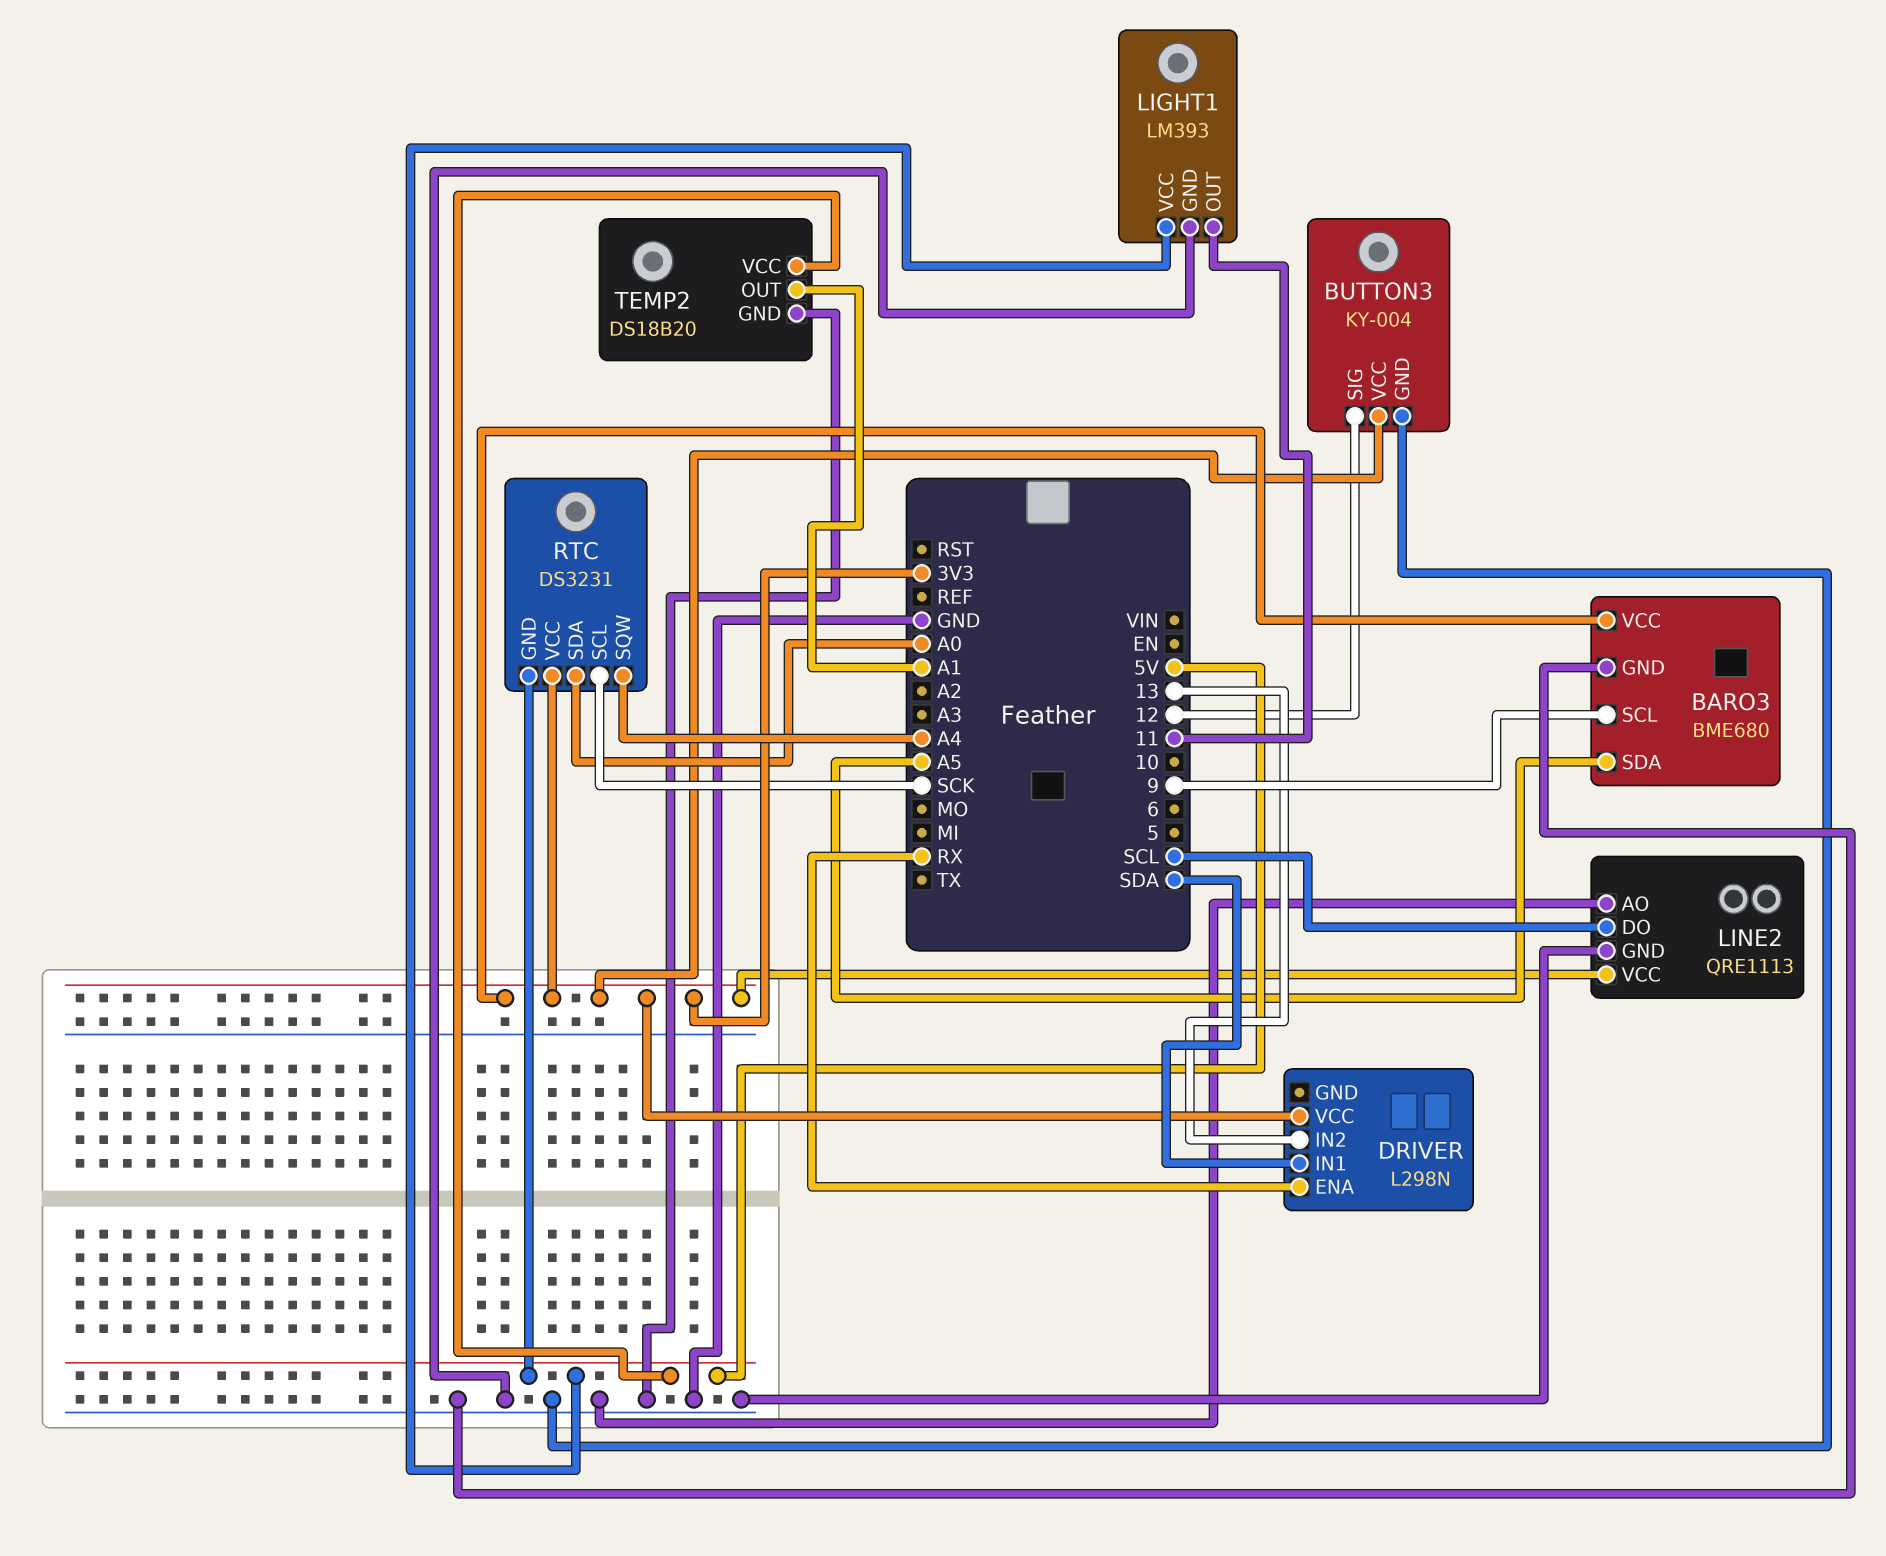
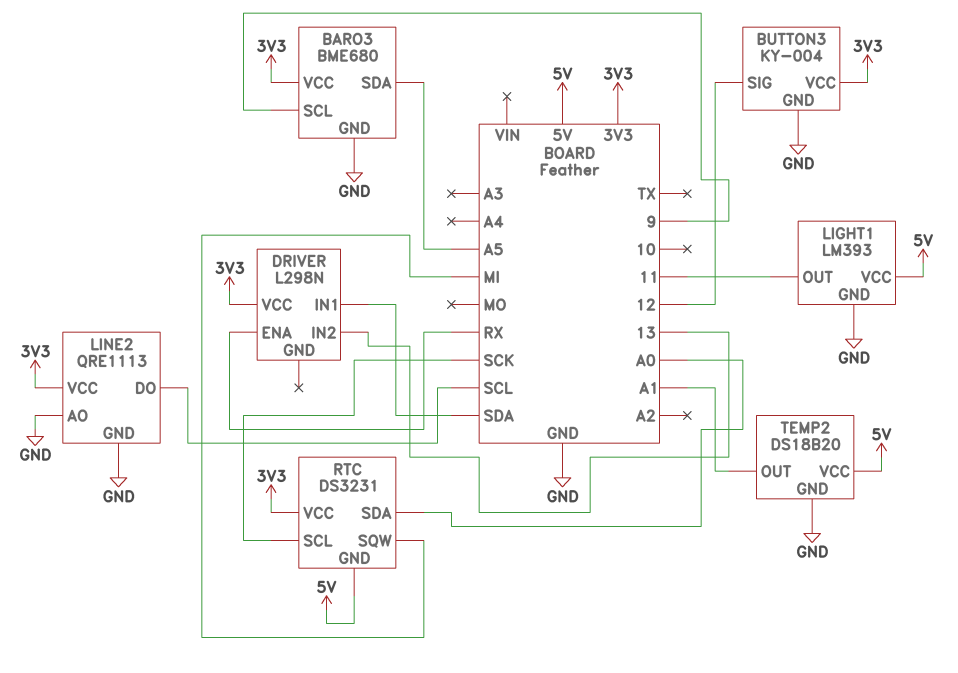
RTC pin SQW: A4 -> MI

